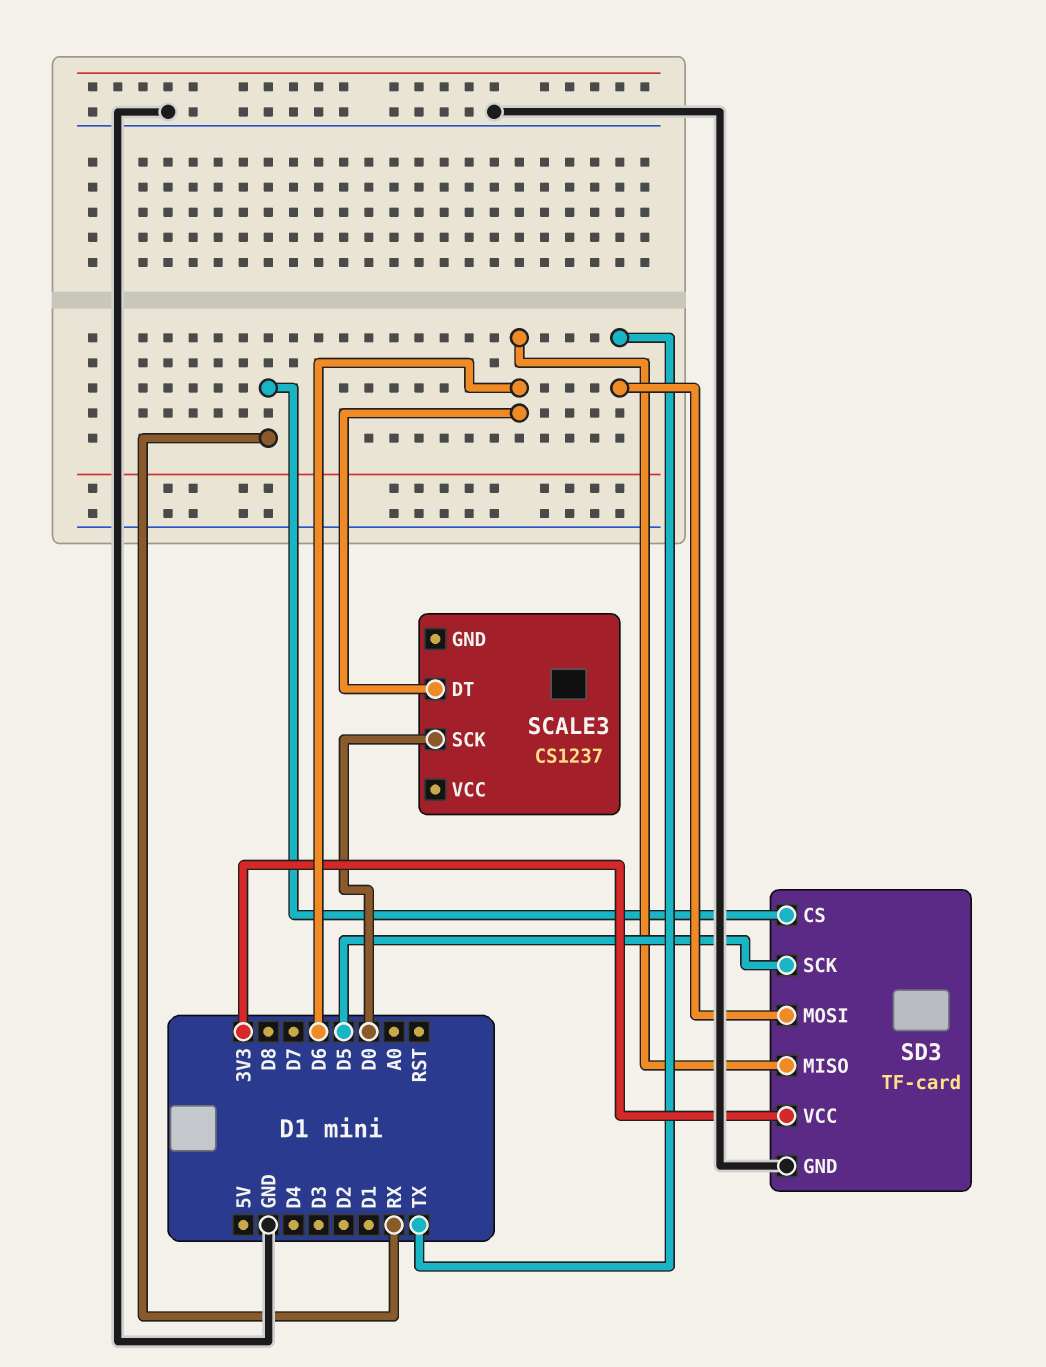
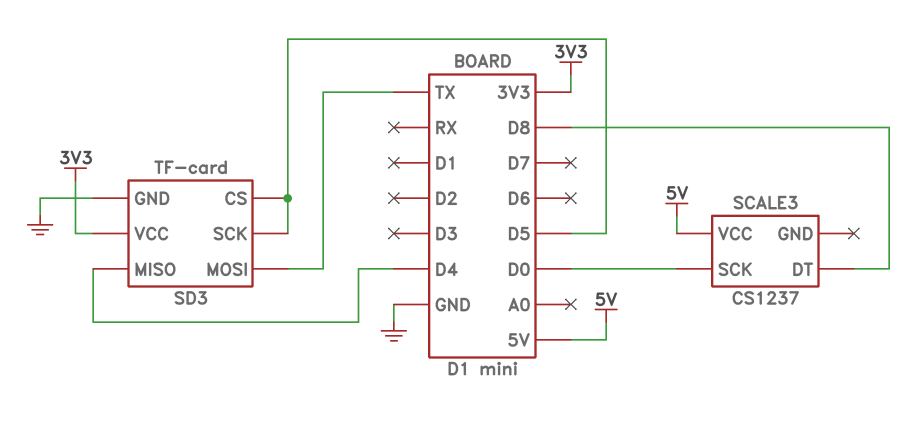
SCALE3 pin DT: D6 -> D8
SCALE3 pin VCC: none -> 5V
SD3 pin CS: RX -> D5
SD3 pin MISO: D6 -> D4

